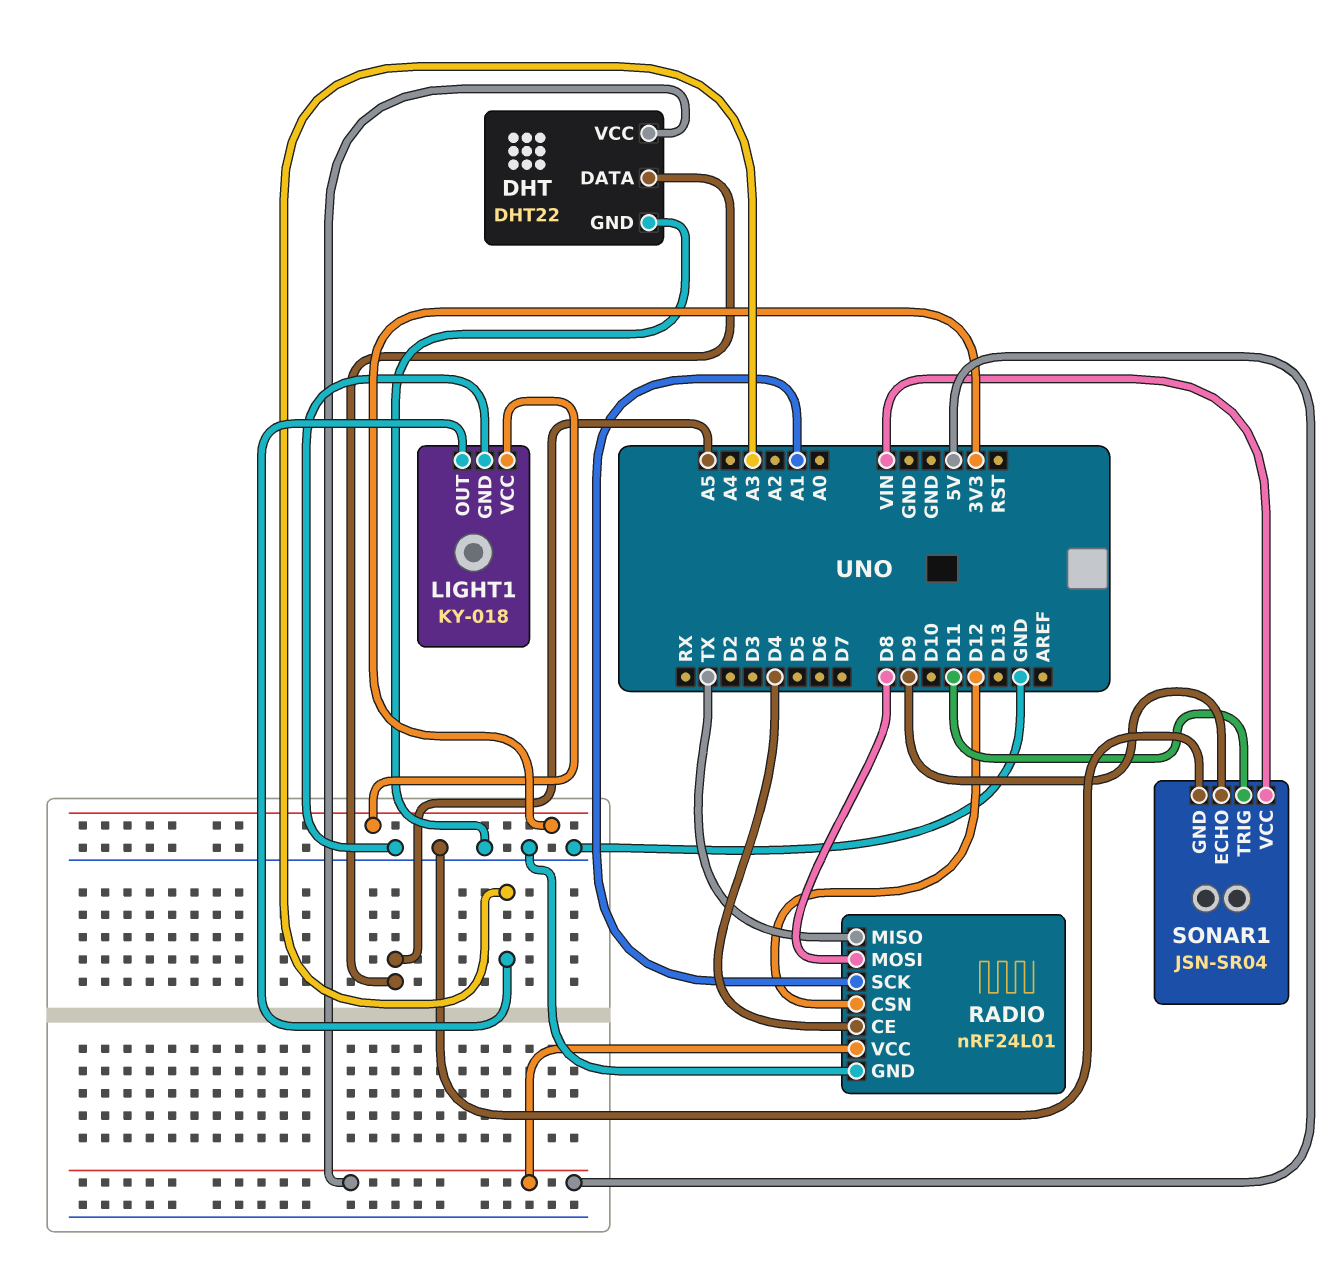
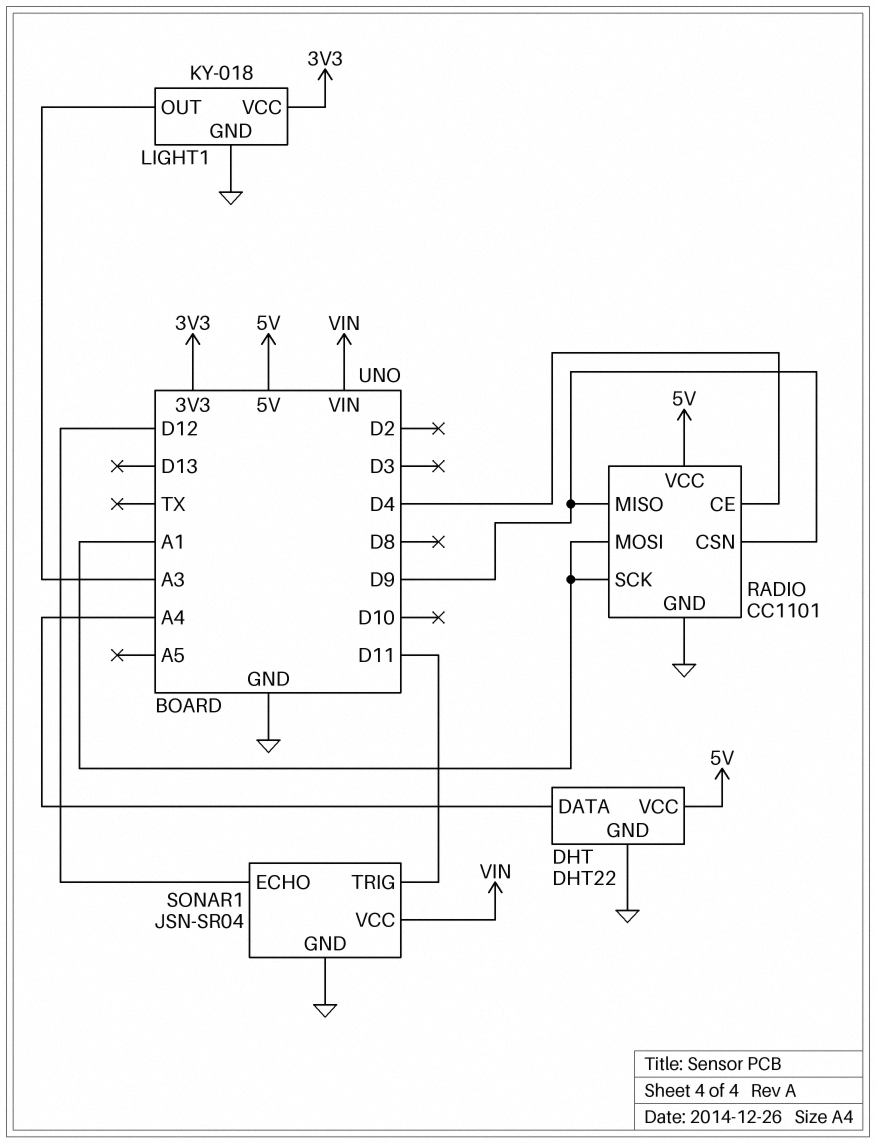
DHT pin DATA: A5 -> A4
RADIO: nRF24L01 -> CC1101
RADIO pin CSN: D12 -> D9
RADIO pin MISO: TX -> D9
RADIO pin MOSI: D8 -> A1
SONAR1 pin ECHO: D9 -> D12

